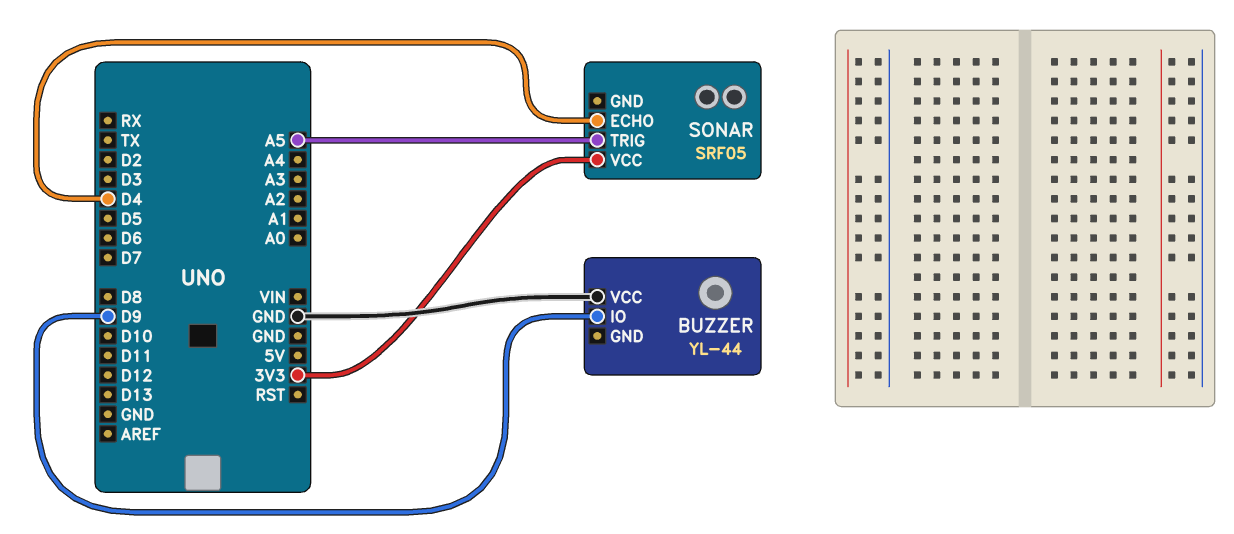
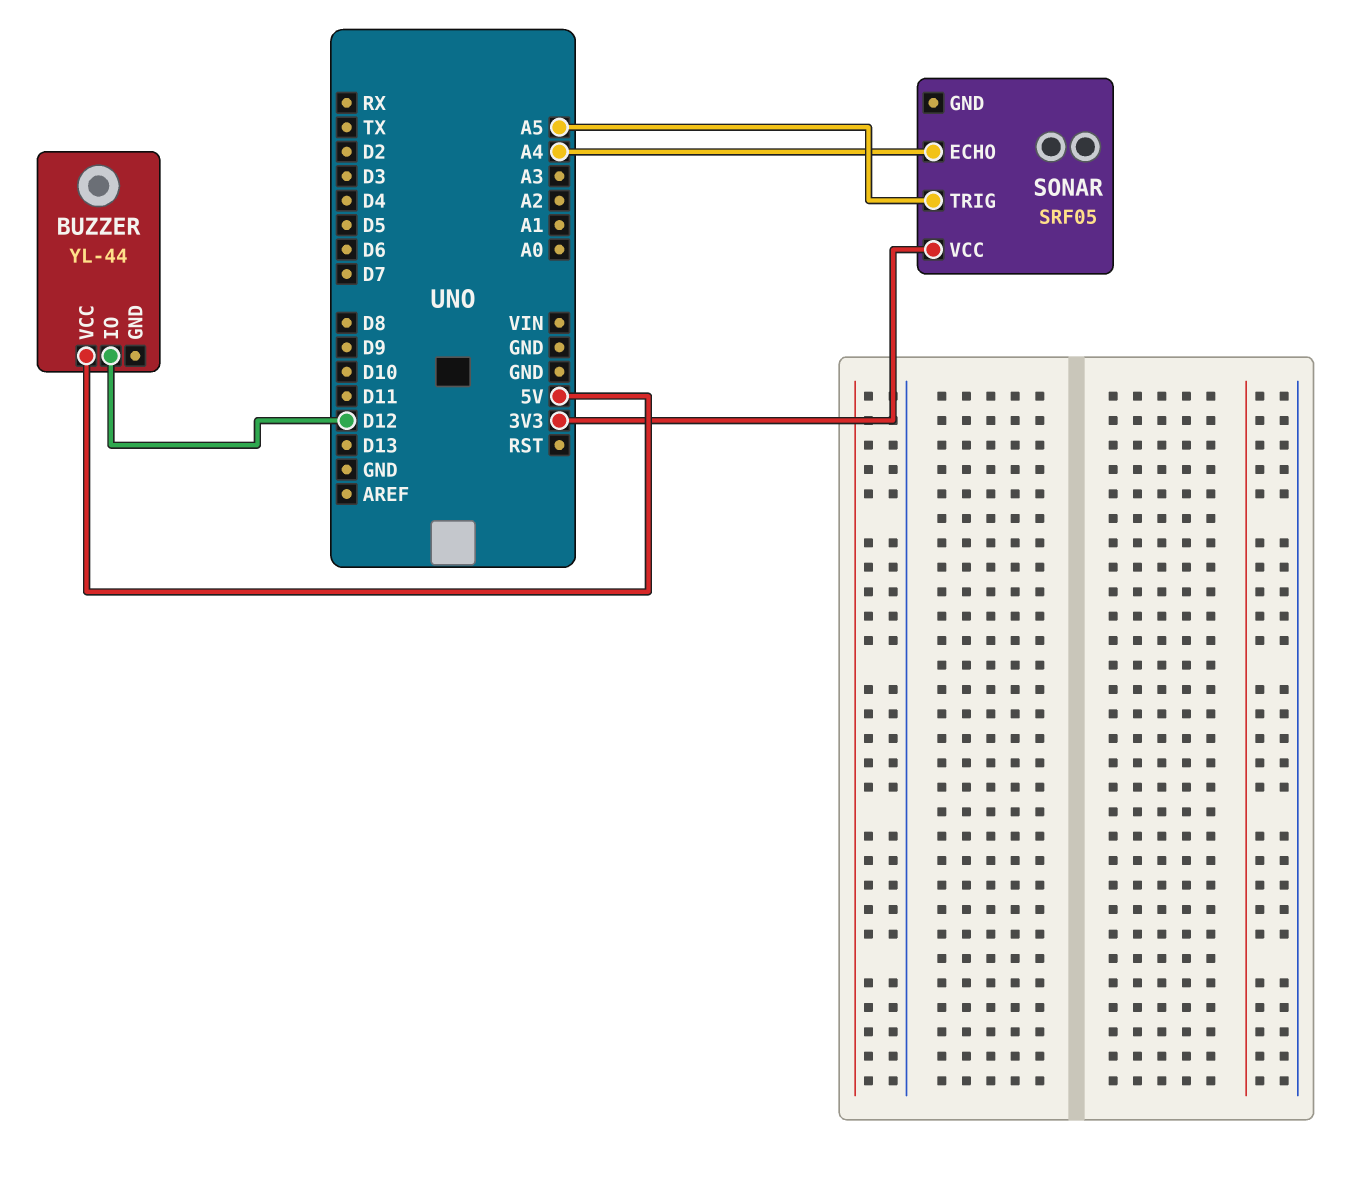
BUZZER pin IO: D9 -> D12
BUZZER pin VCC: GND -> 5V
SONAR pin ECHO: D4 -> A4

